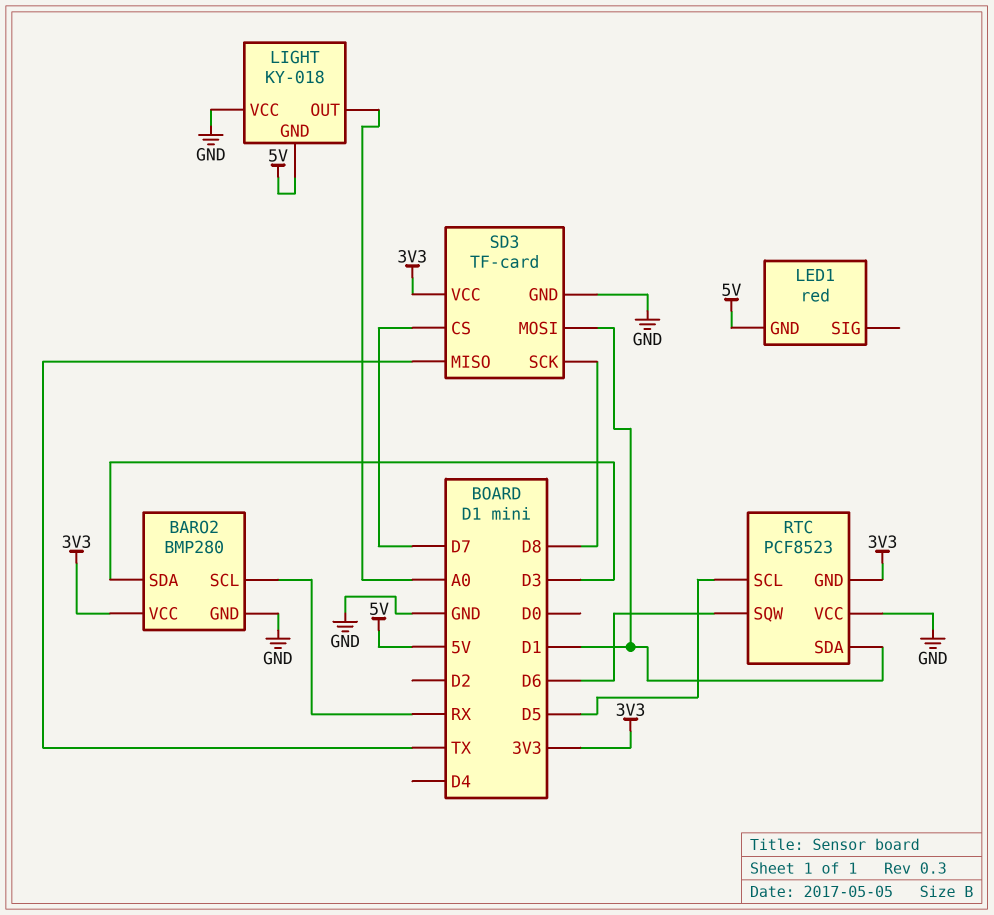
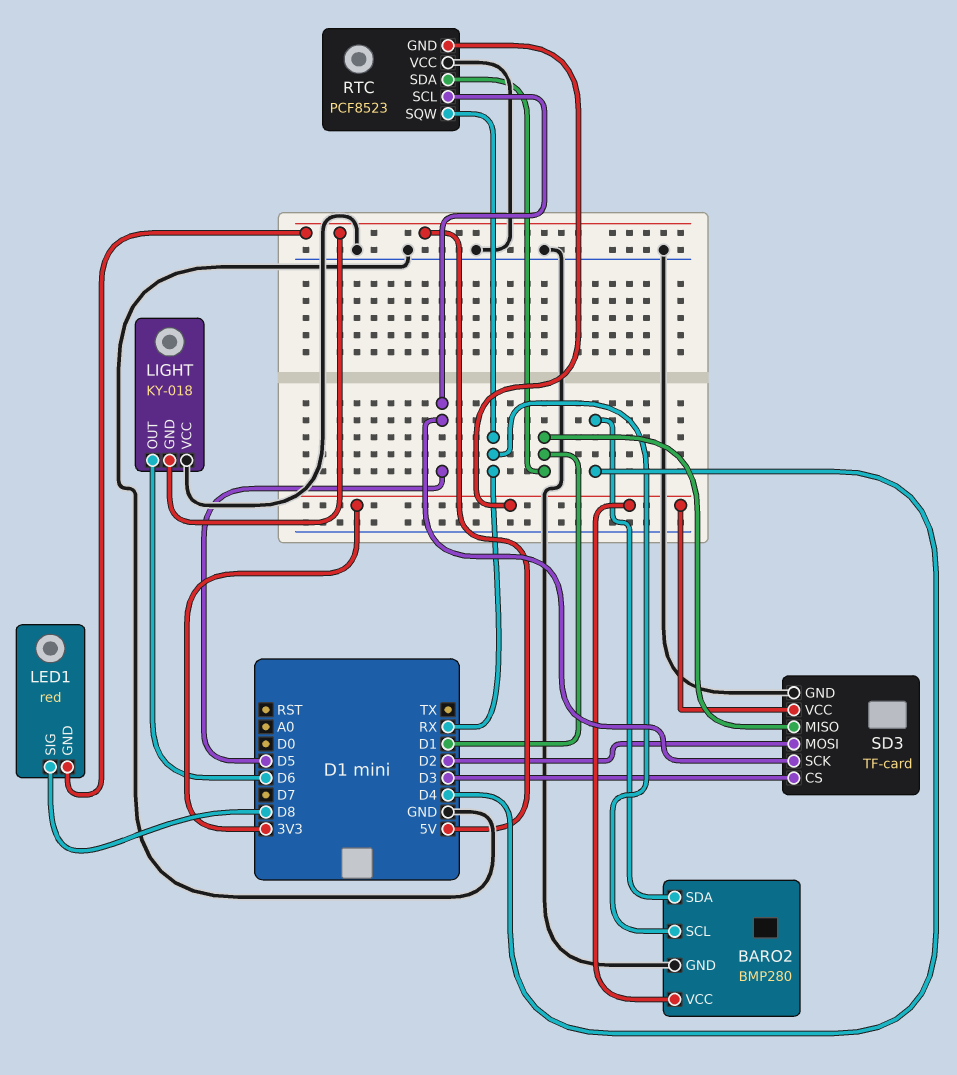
BARO2 pin SDA: D3 -> D4
LED1 pin SIG: none -> D8
LIGHT pin OUT: A0 -> D6
RTC pin SQW: D6 -> RX
SD3 pin CS: D7 -> D3
SD3 pin MISO: TX -> D1
SD3 pin MOSI: D1 -> D2
SD3 pin SCK: D8 -> D5

